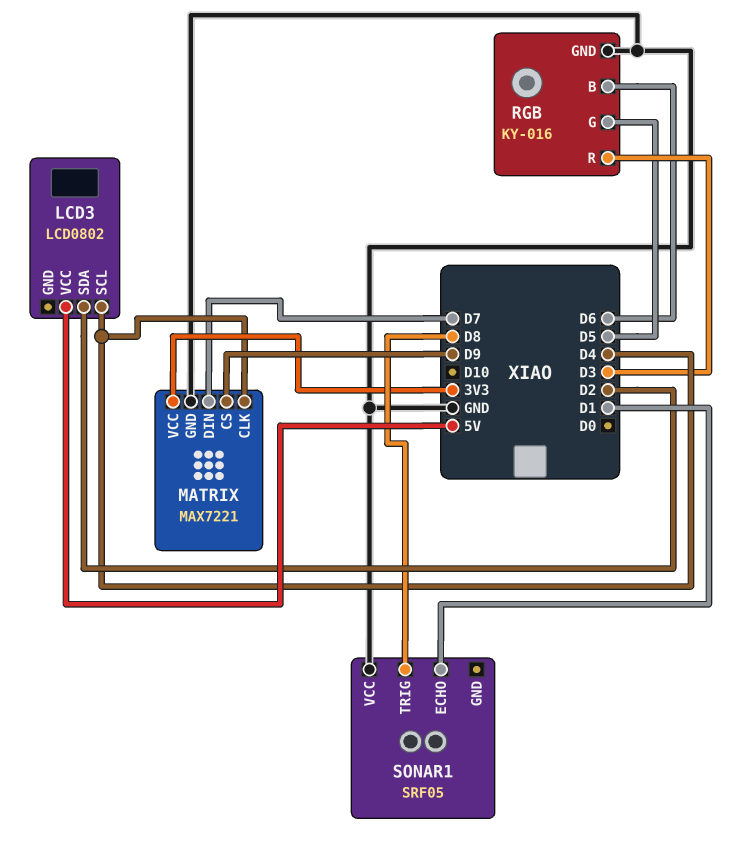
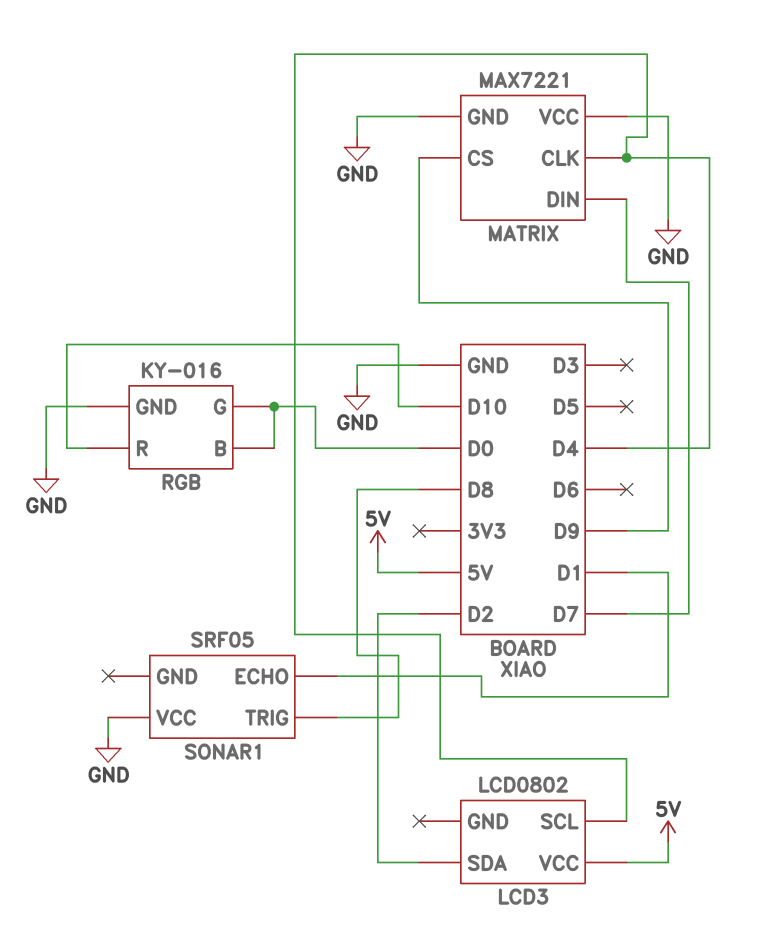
MATRIX pin VCC: 3V3 -> GND
RGB pin B: D6 -> D0
RGB pin G: D5 -> D0
RGB pin R: D3 -> D10

